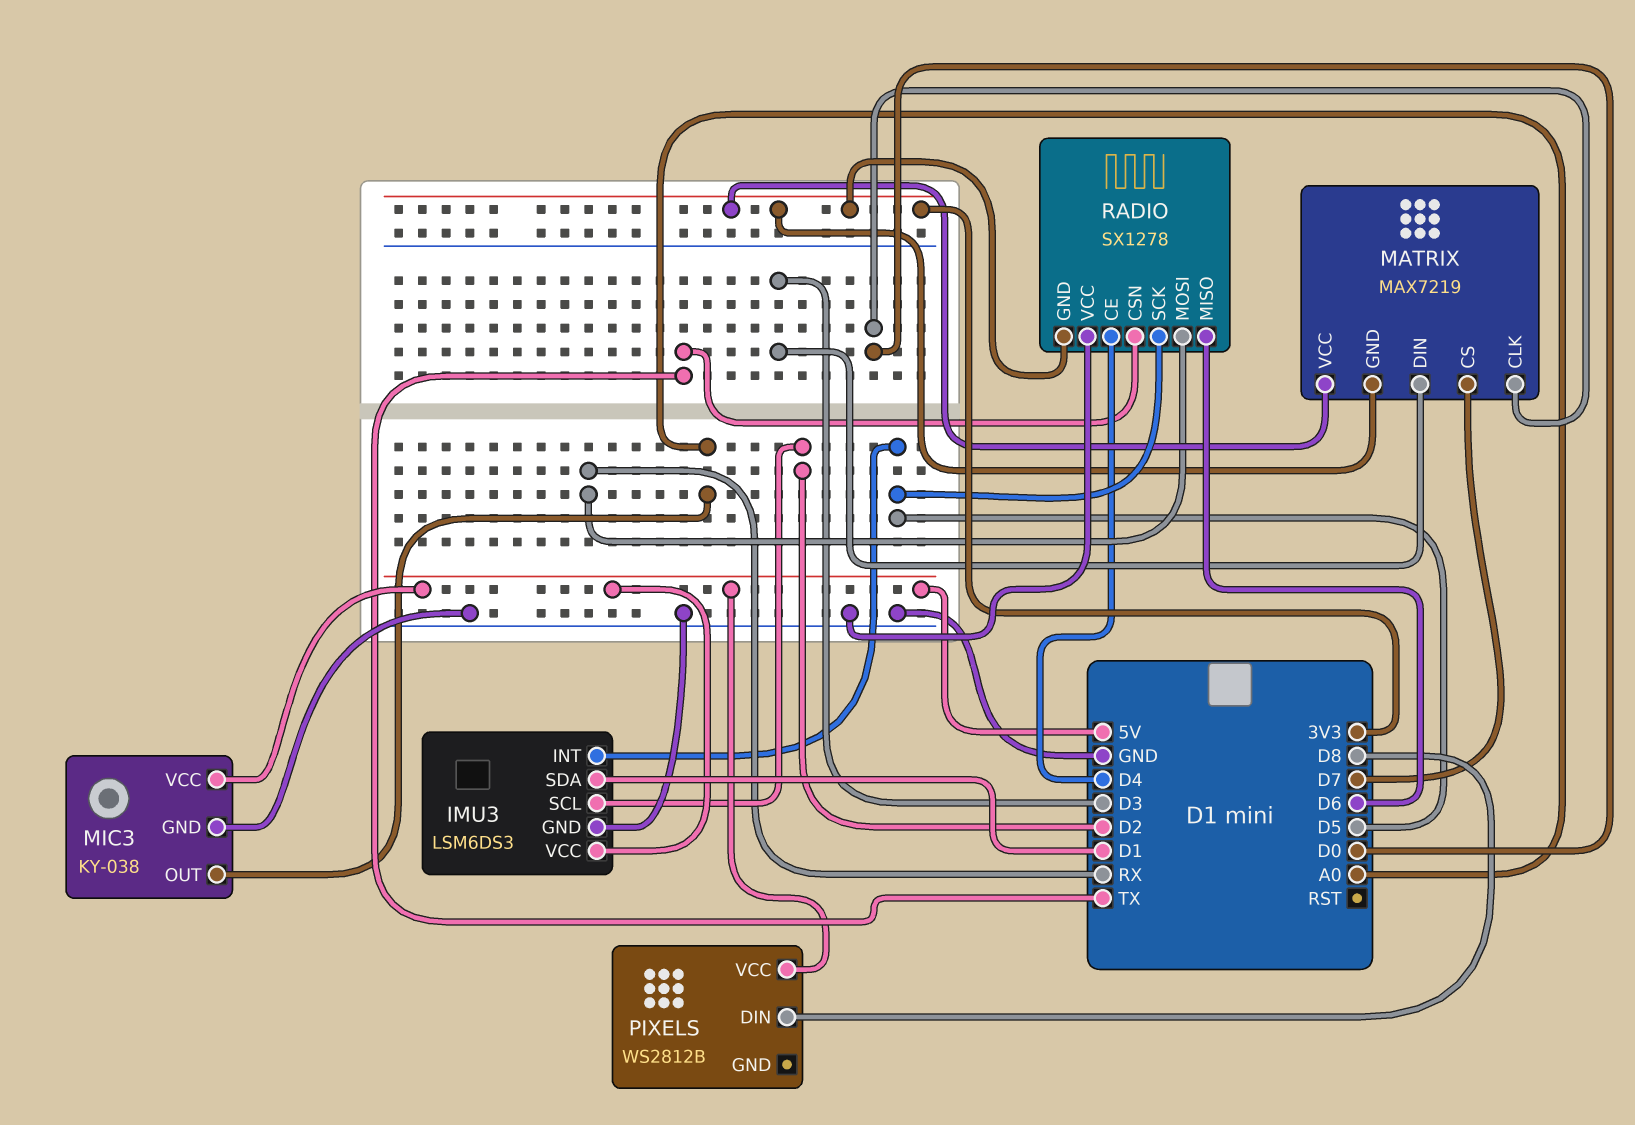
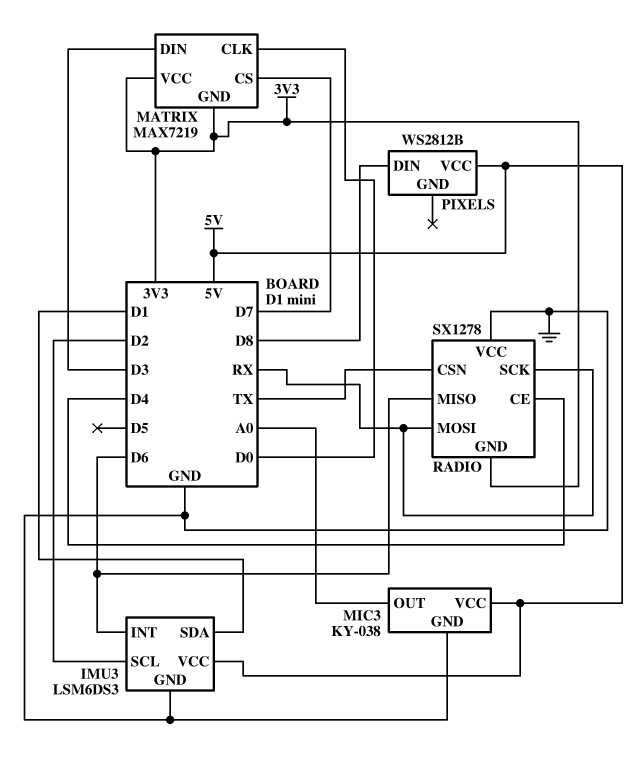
IMU3 pin INT: D5 -> D6
RADIO pin SCK: D5 -> RX

